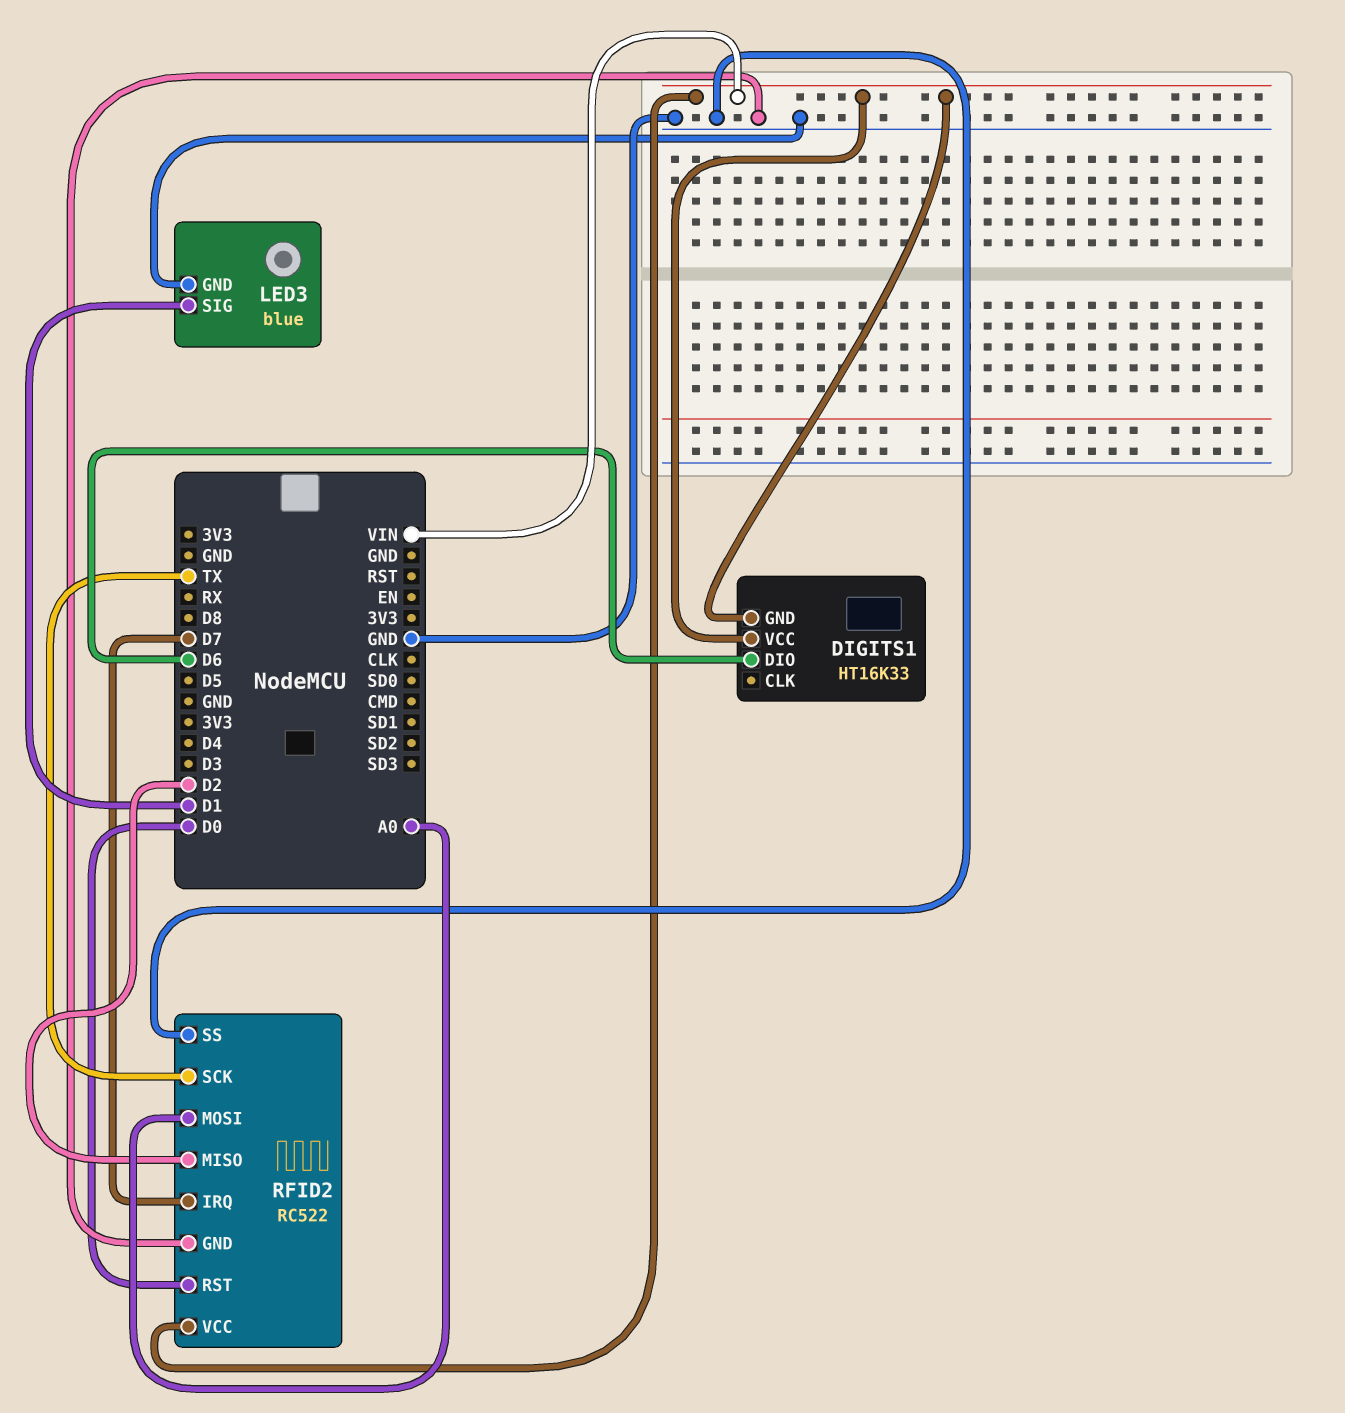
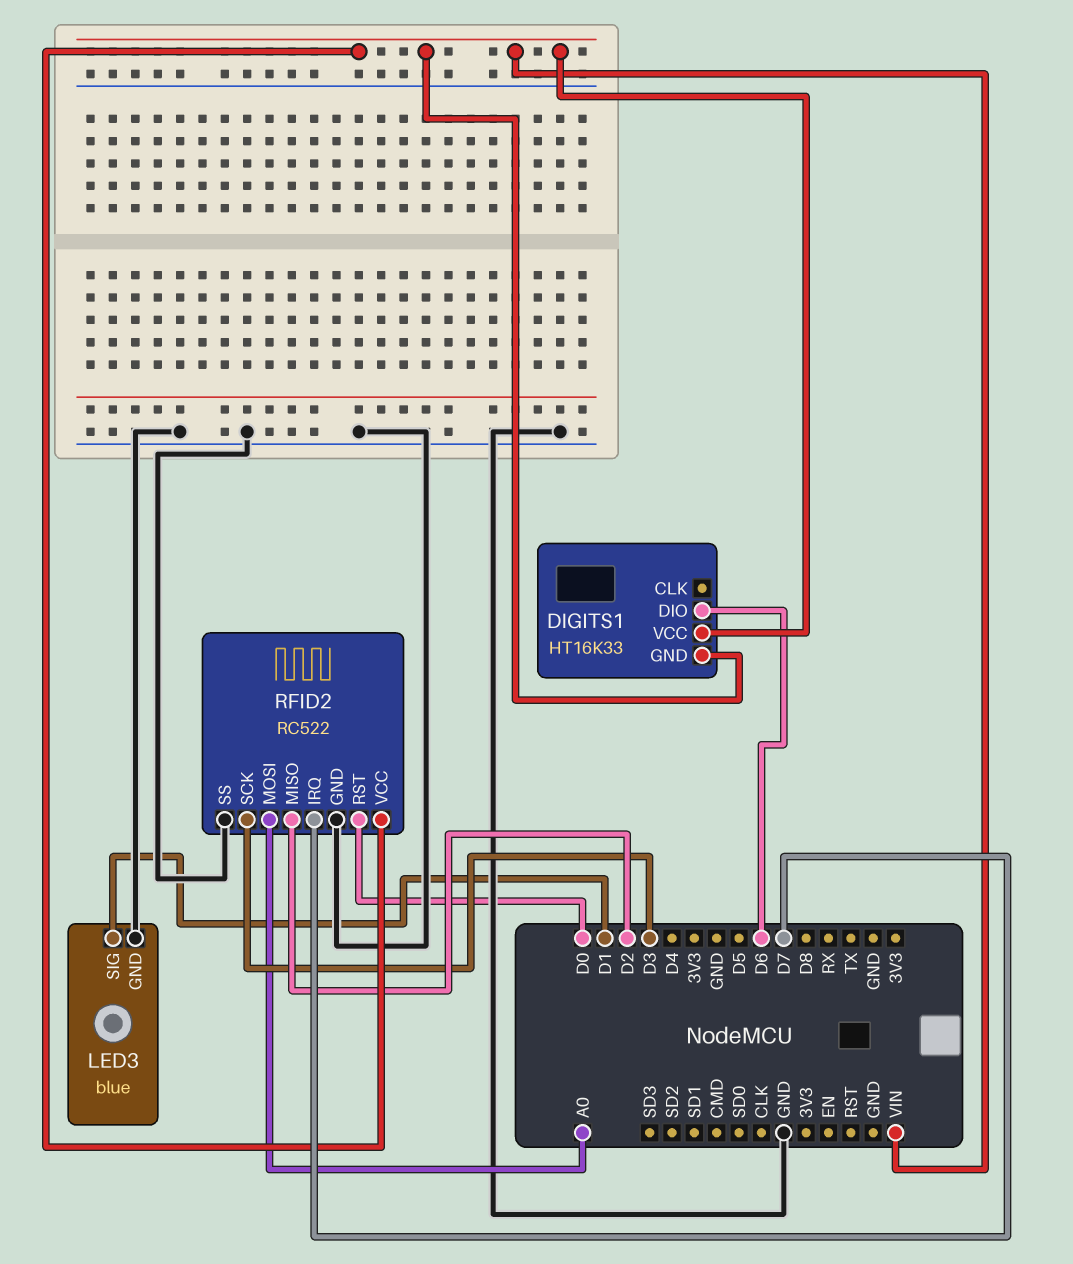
RFID2 pin SCK: TX -> D3

